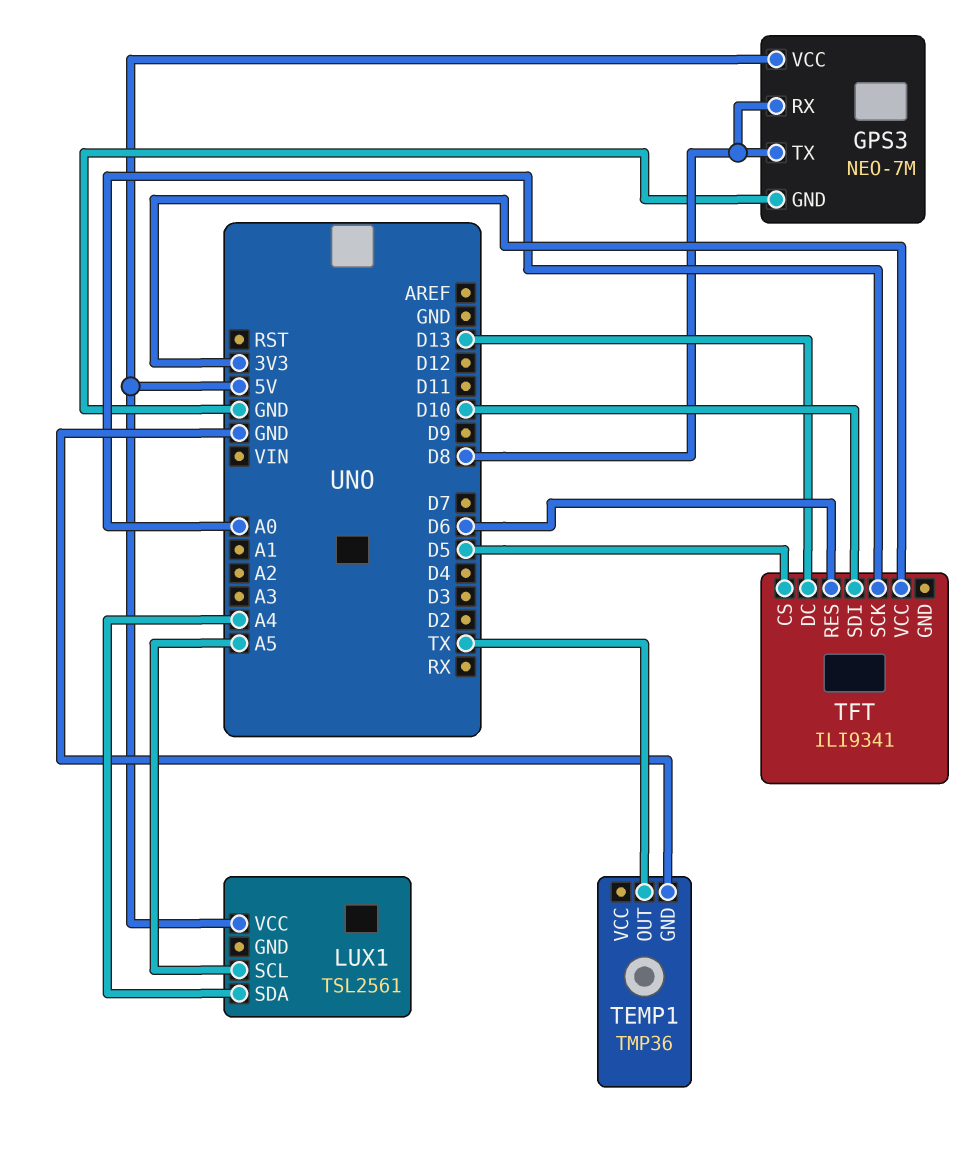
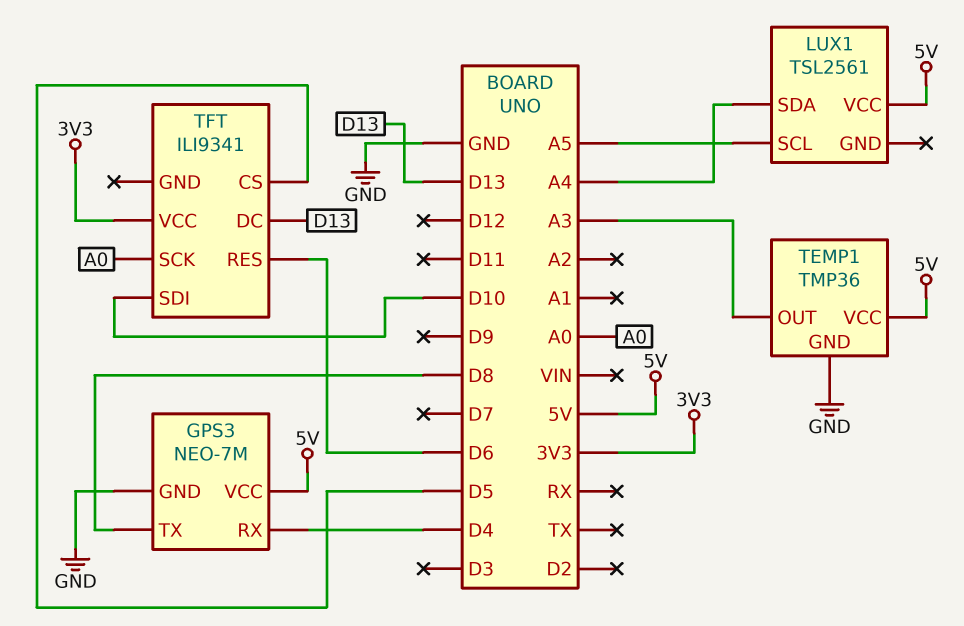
GPS3 pin RX: D8 -> D4
TEMP1 pin OUT: TX -> A3
TEMP1 pin VCC: none -> 5V

